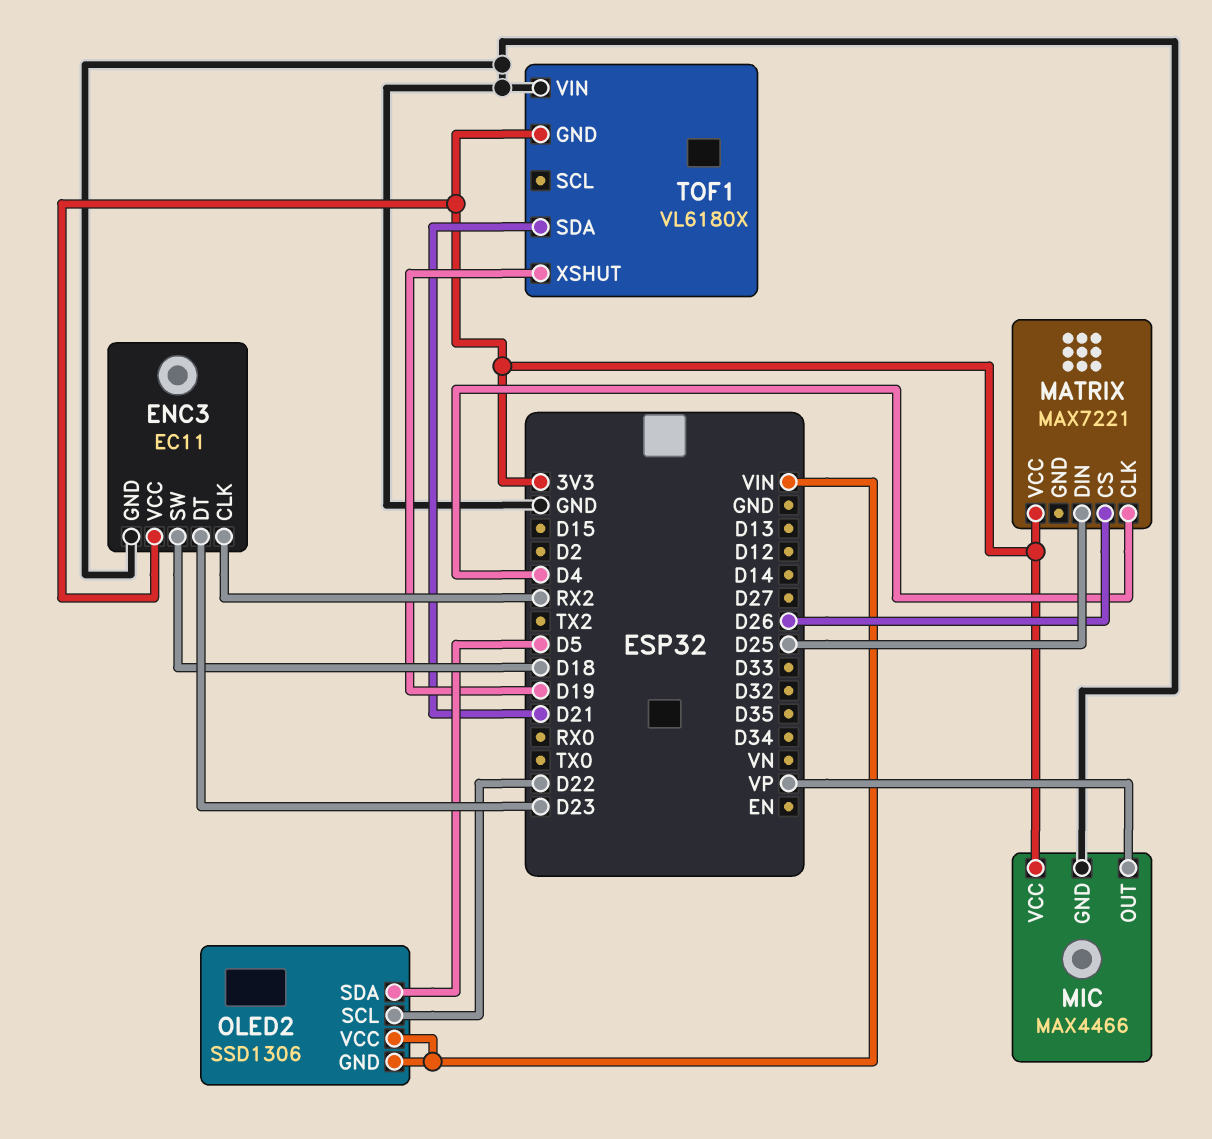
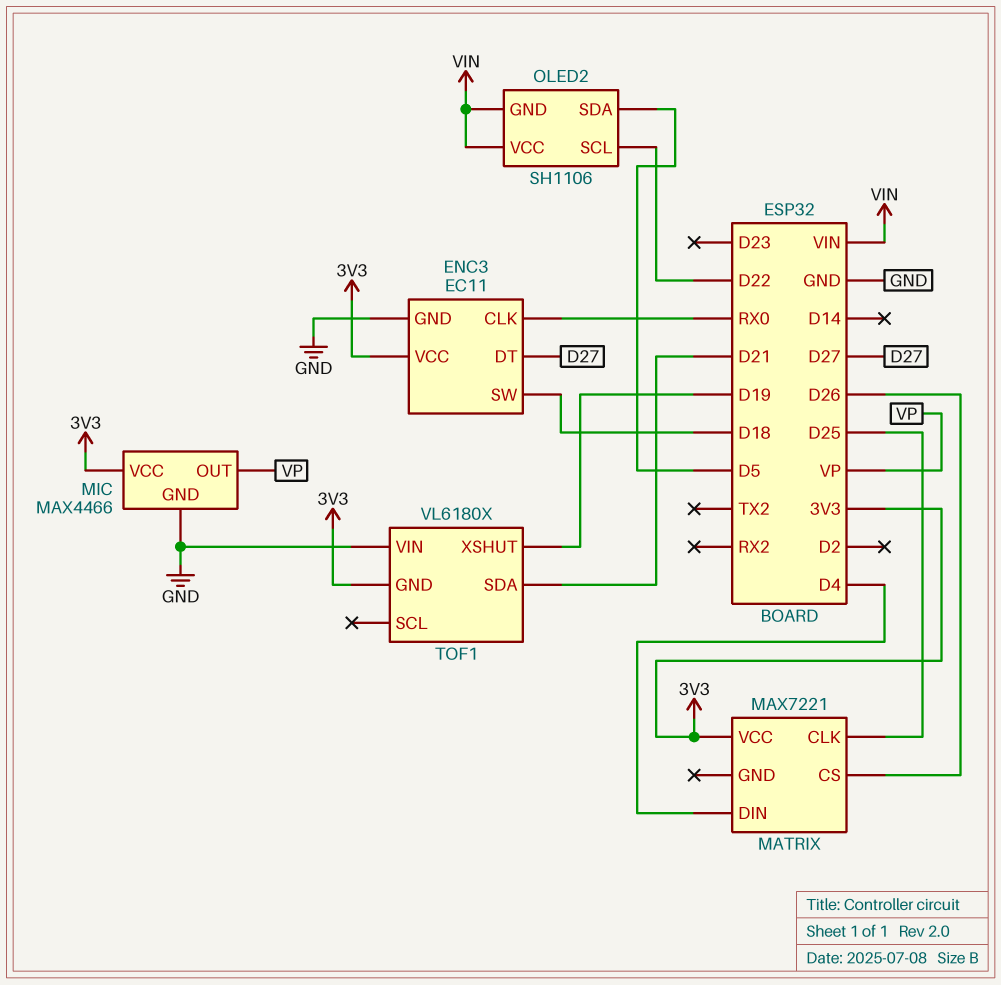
ENC3 pin CLK: RX2 -> RX0
ENC3 pin DT: D23 -> D27
MATRIX pin CLK: D4 -> D25
MATRIX pin DIN: D25 -> D4
OLED2: SSD1306 -> SH1106

